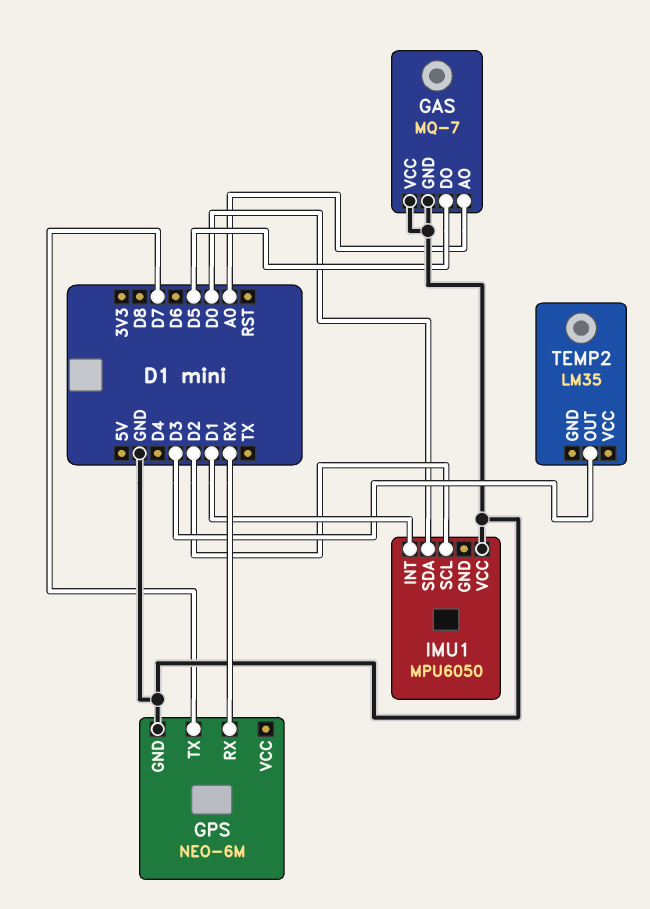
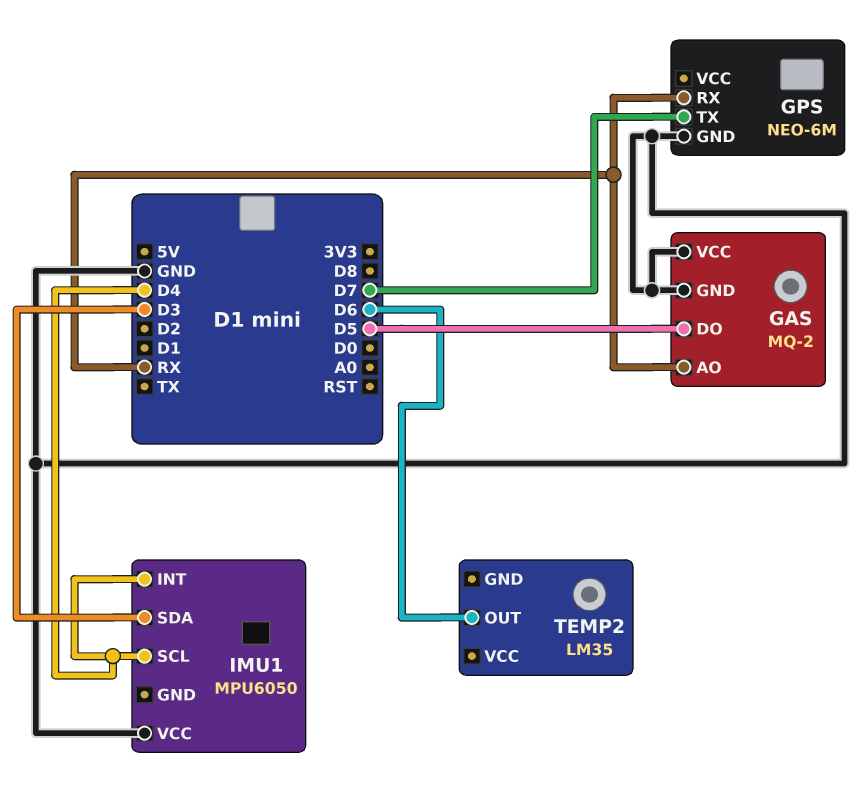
GAS: MQ-7 -> MQ-2
GAS pin AO: A0 -> RX
IMU1 pin INT: D1 -> D4
IMU1 pin SCL: D2 -> D4
IMU1 pin SDA: D0 -> D3
TEMP2 pin OUT: D3 -> D6

